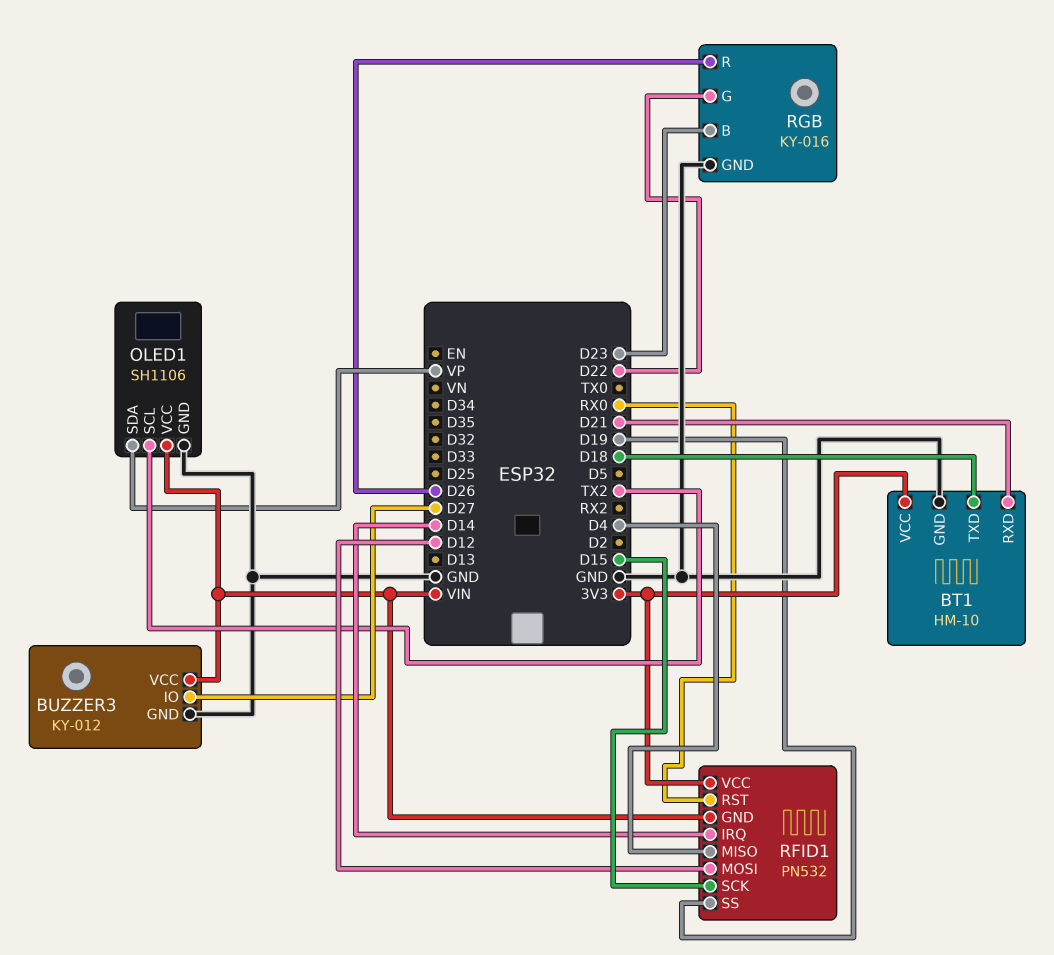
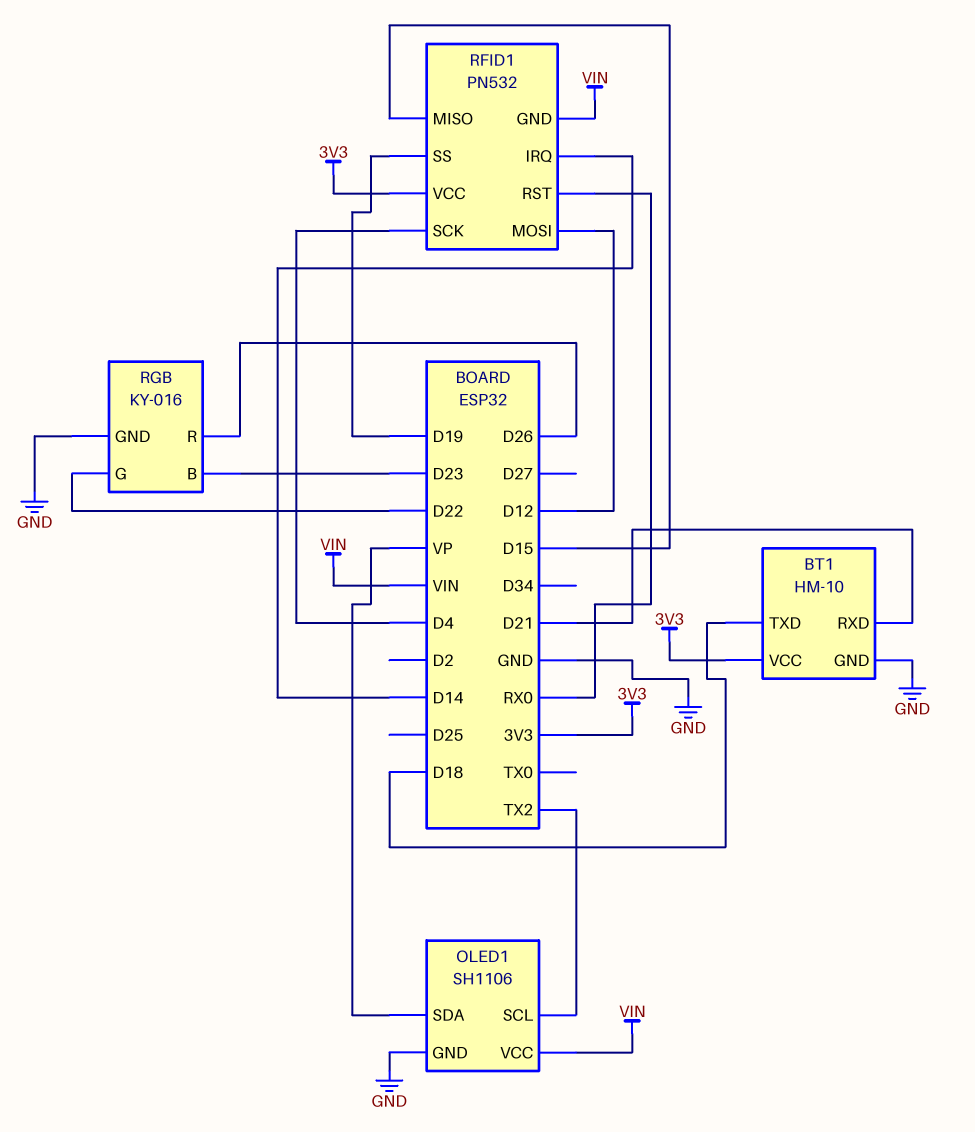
BUZZER3: KY-012 -> none
BUZZER3 pin GND: GND -> none
BUZZER3 pin IO: D27 -> none
BUZZER3 pin VCC: VIN -> none
RFID1 pin MISO: D4 -> D15
RFID1 pin SCK: D15 -> D4

